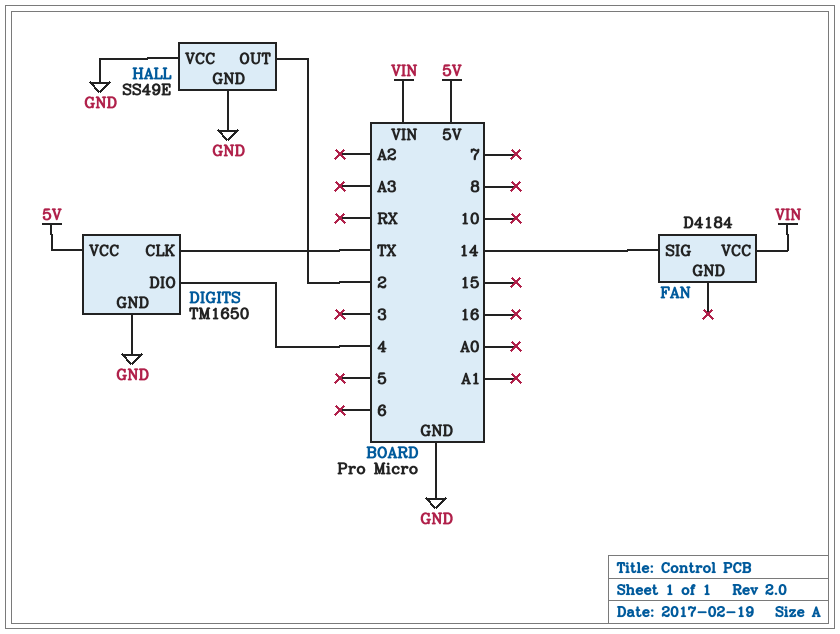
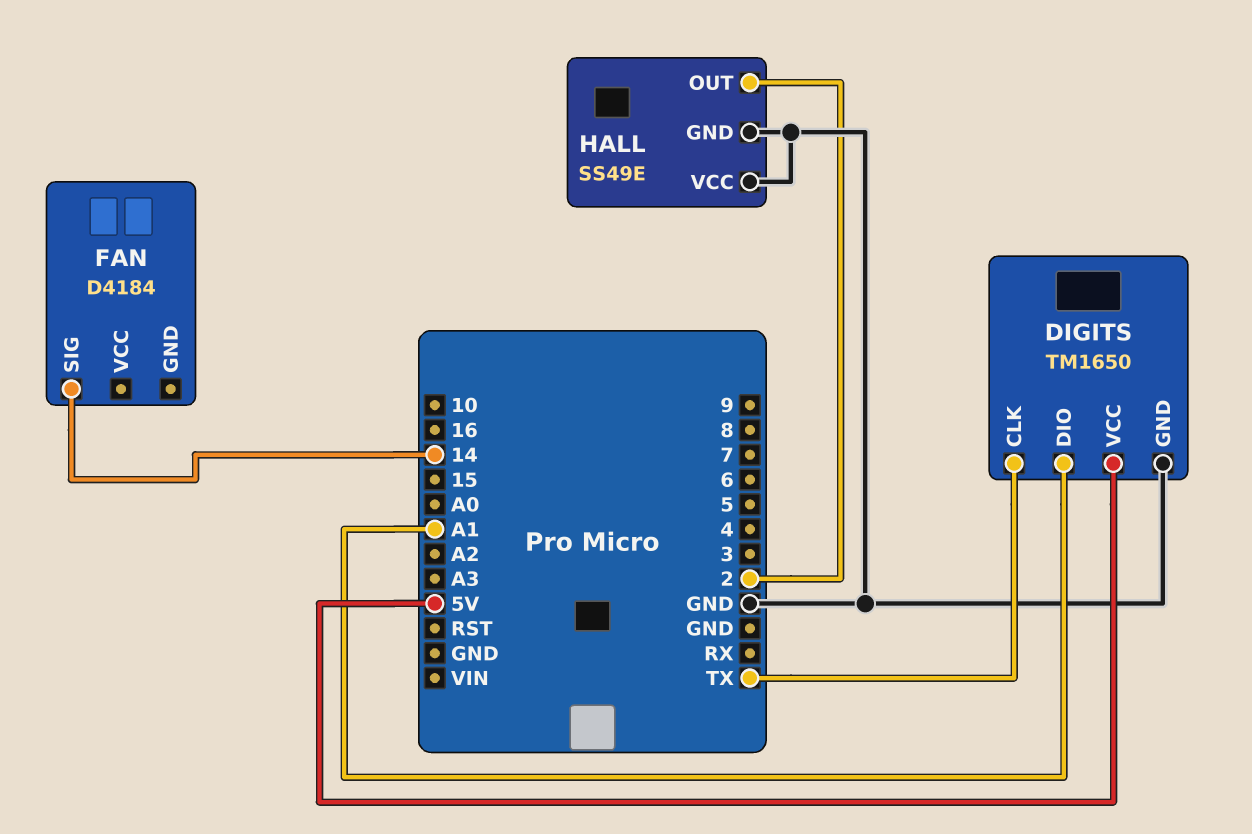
DIGITS pin DIO: 4 -> A1
FAN pin VCC: VIN -> none

